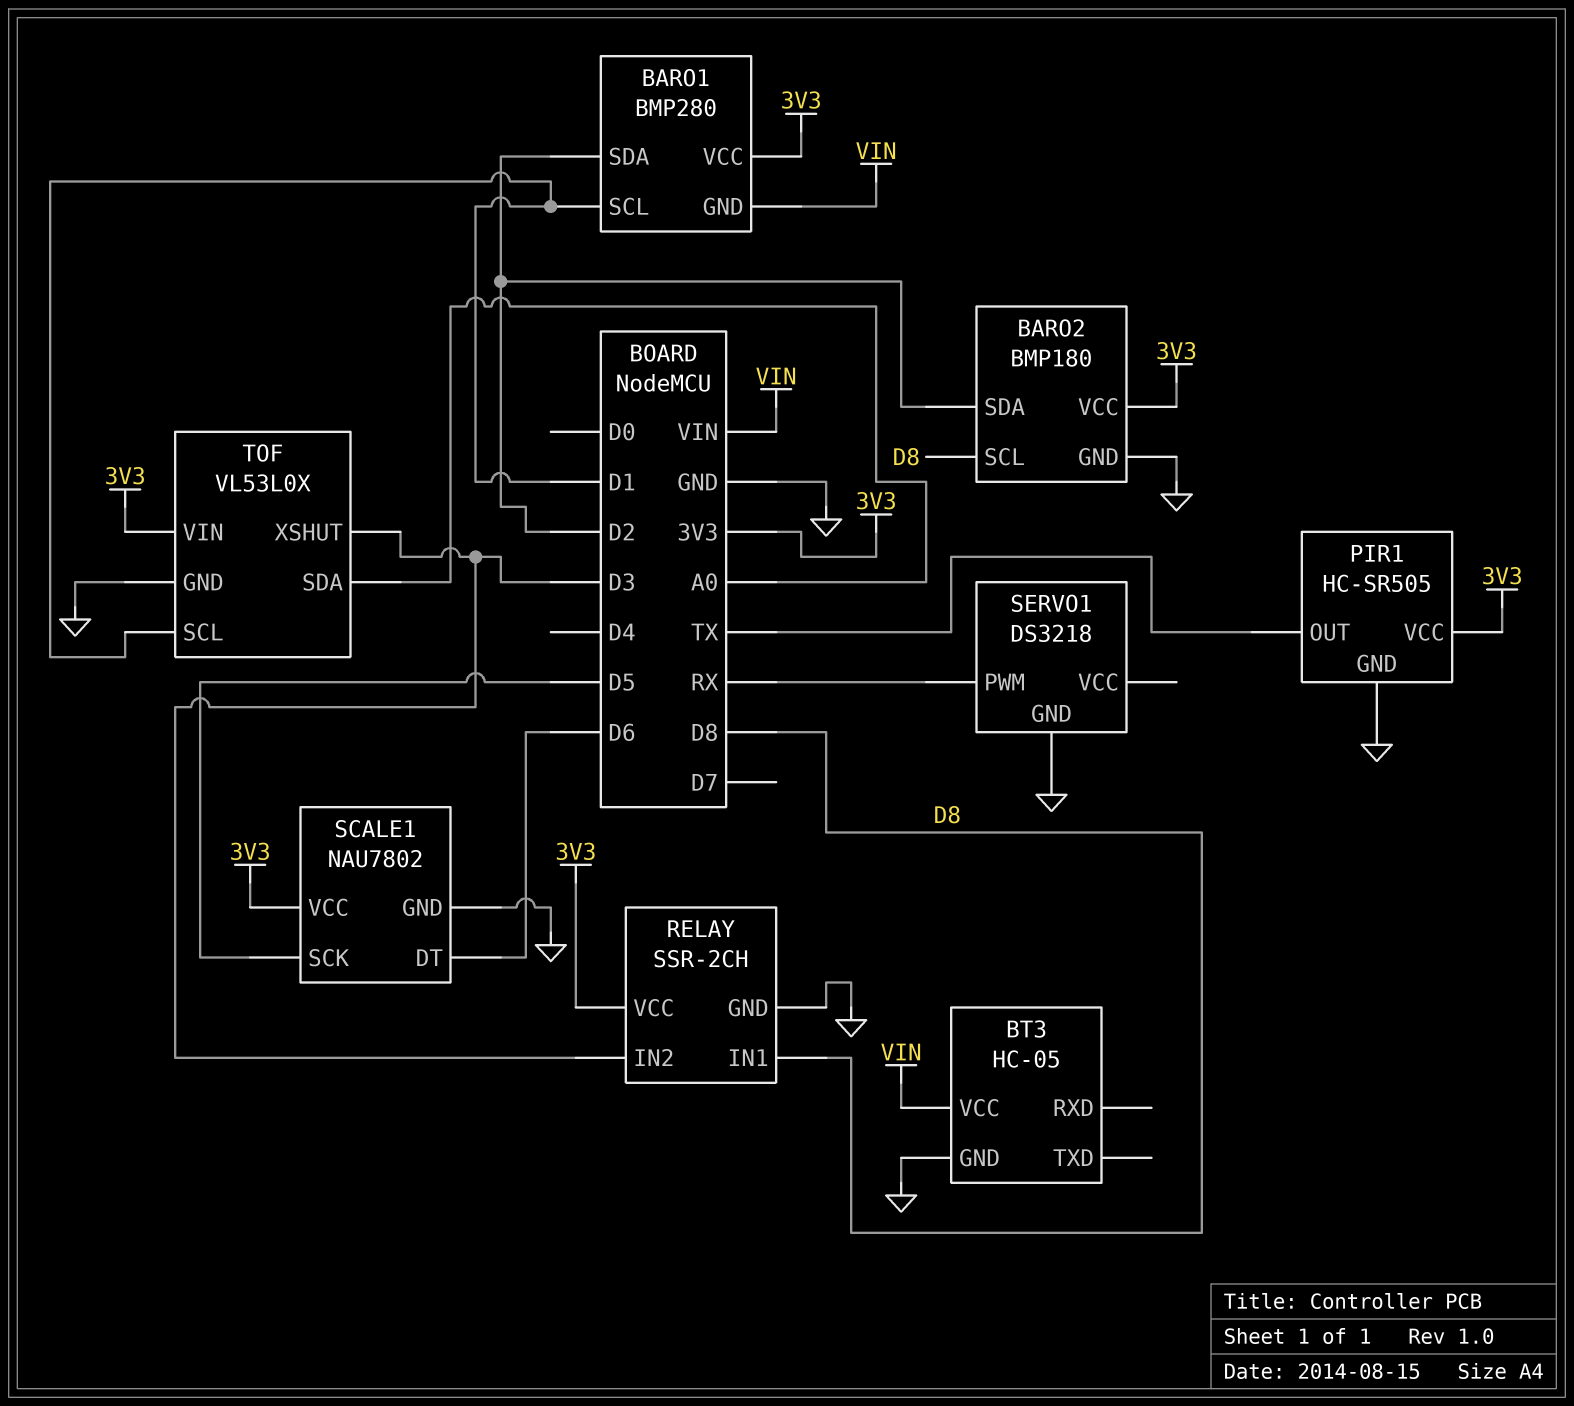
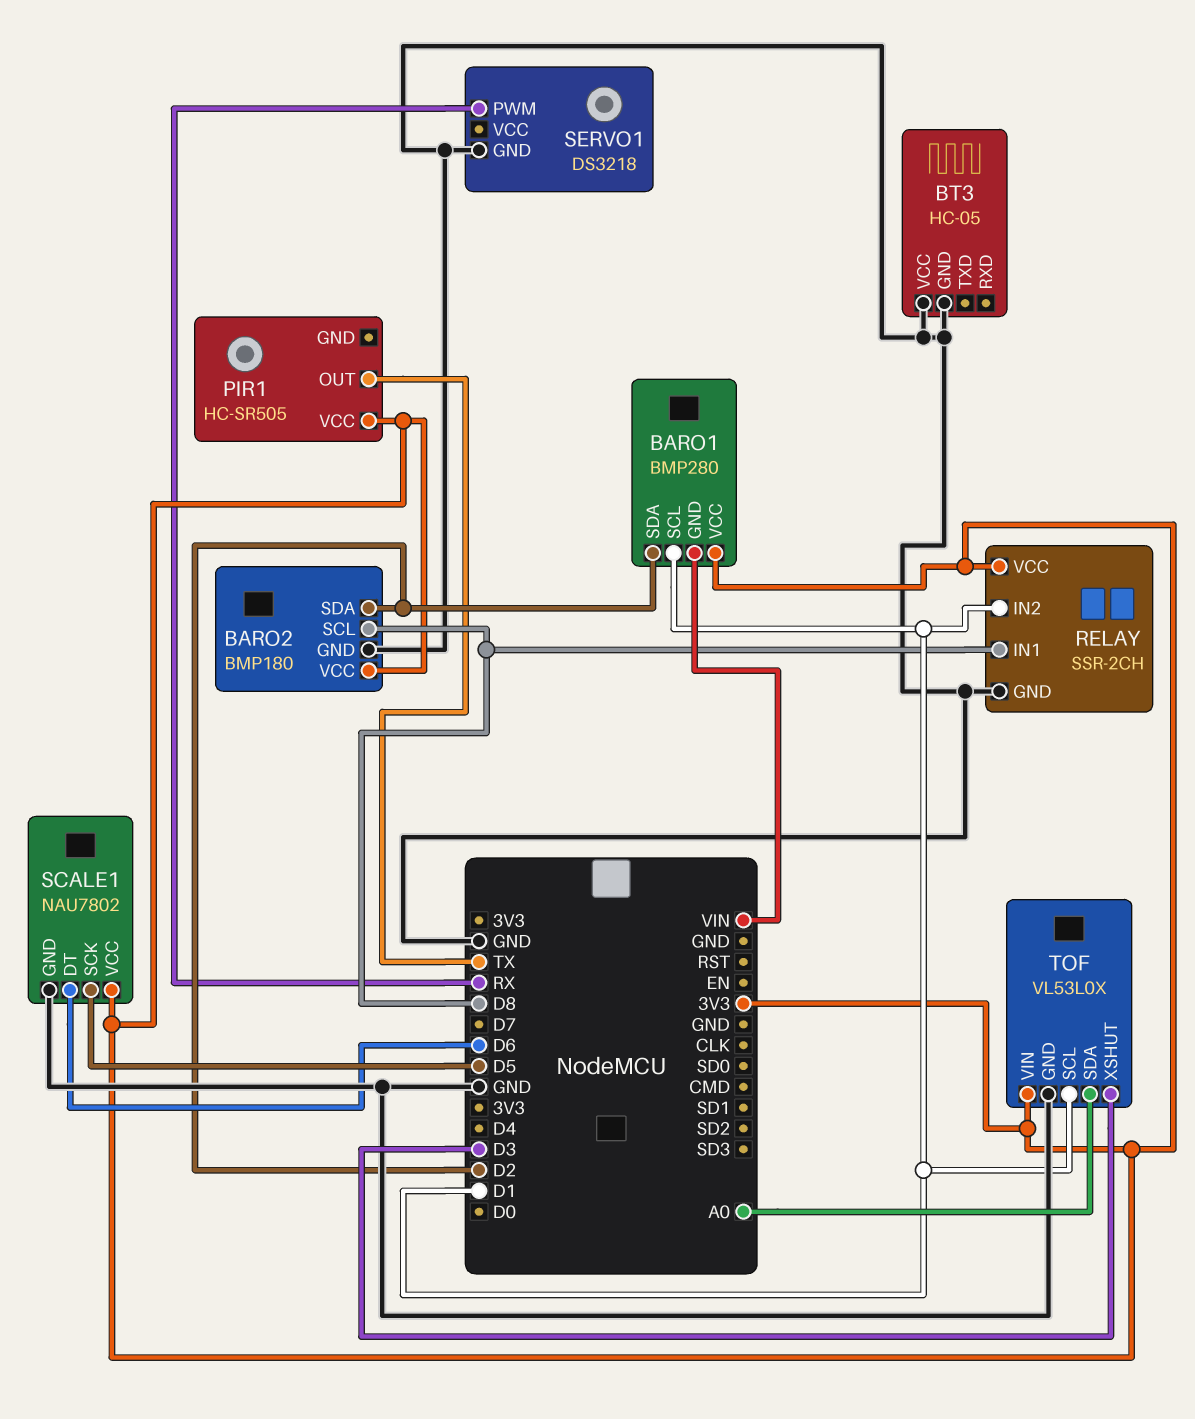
BT3 pin VCC: VIN -> GND
PIR1 pin GND: GND -> none
RELAY pin IN2: D3 -> D1

